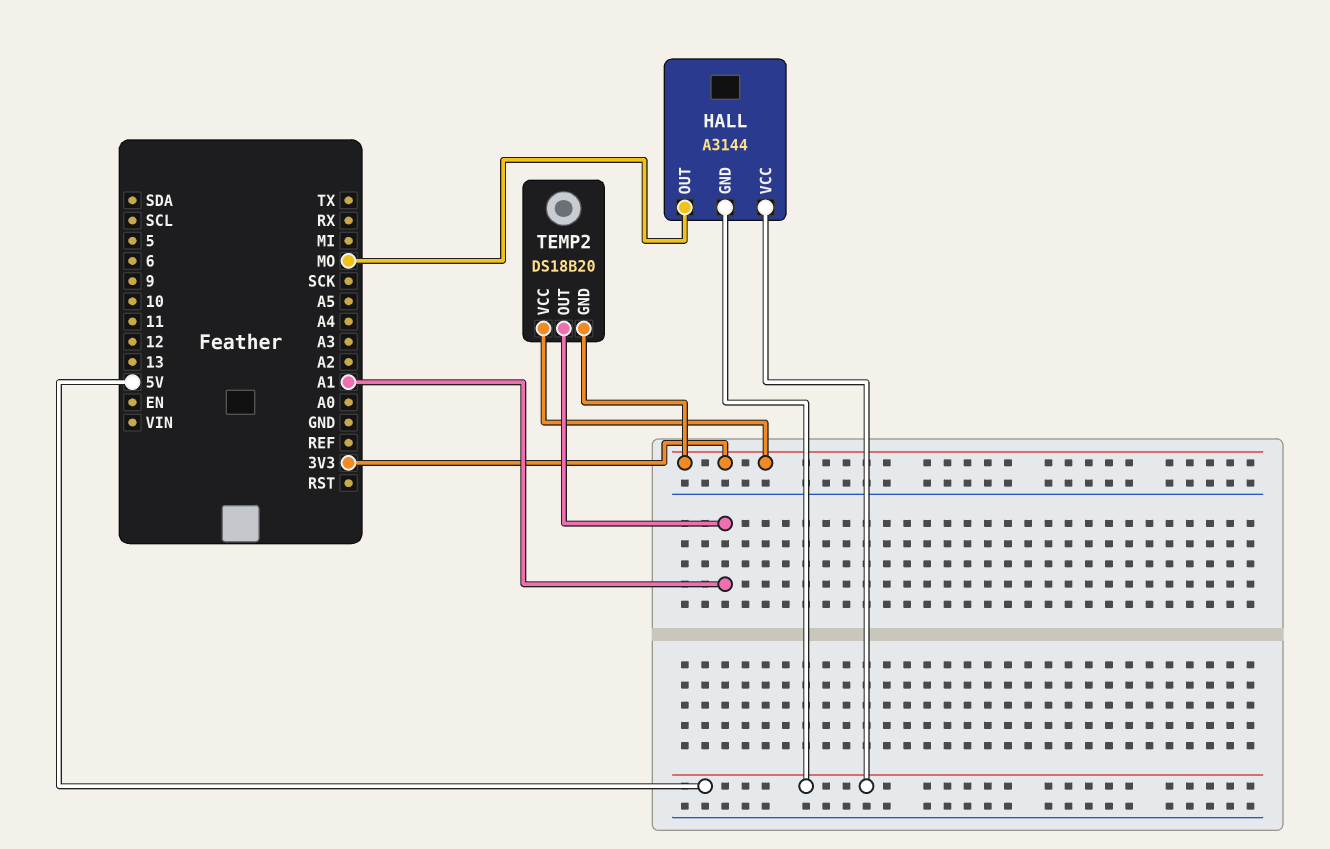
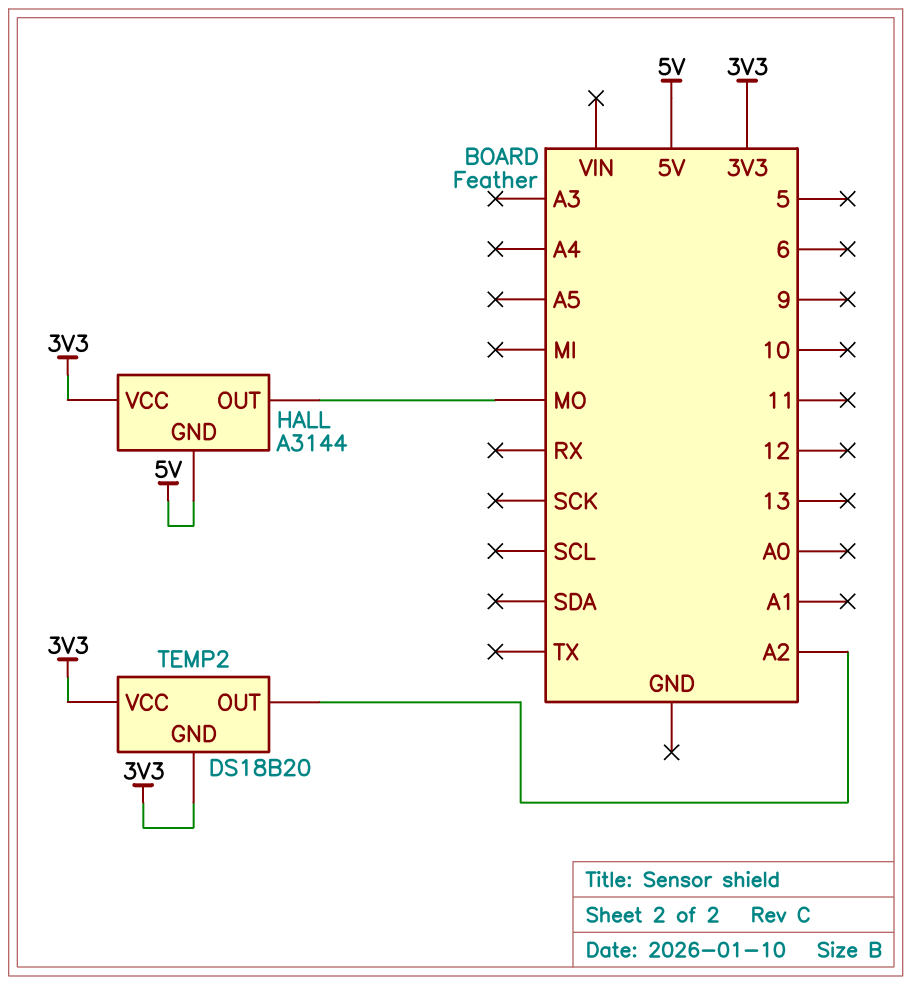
HALL pin VCC: 5V -> 3V3
TEMP2 pin OUT: A1 -> A2

